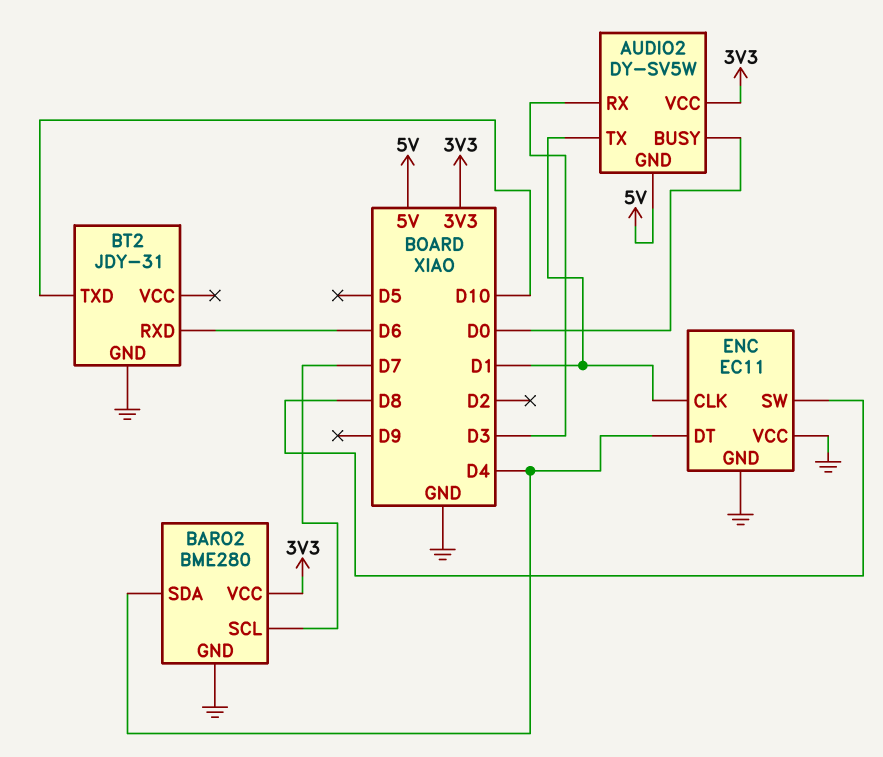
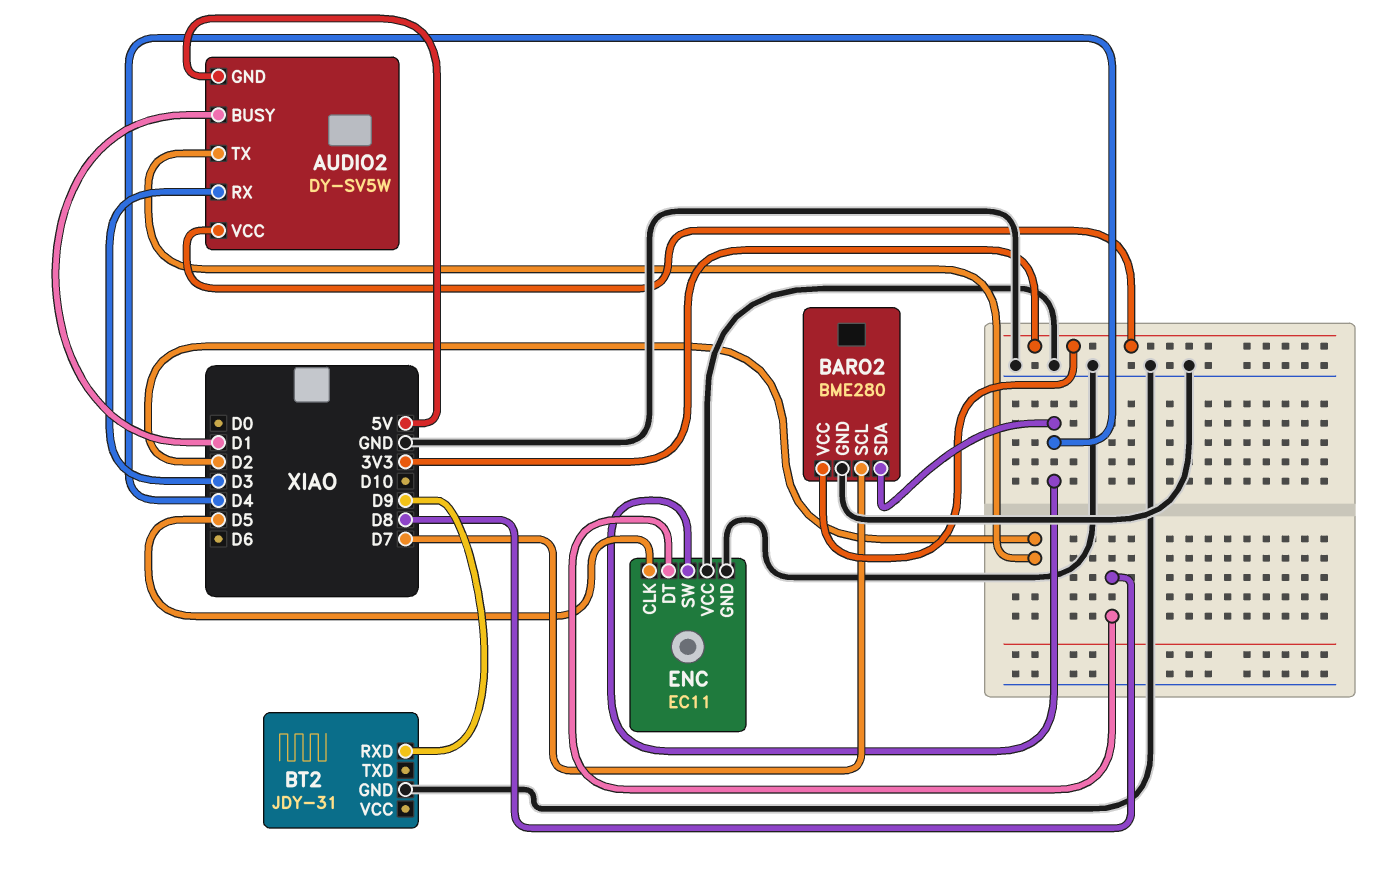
AUDIO2 pin BUSY: D0 -> D1
AUDIO2 pin TX: D1 -> D2
BT2 pin RXD: D6 -> D9
BT2 pin TXD: D10 -> none
ENC pin CLK: D1 -> D5
ENC pin DT: D4 -> D8
ENC pin SW: D8 -> D4

